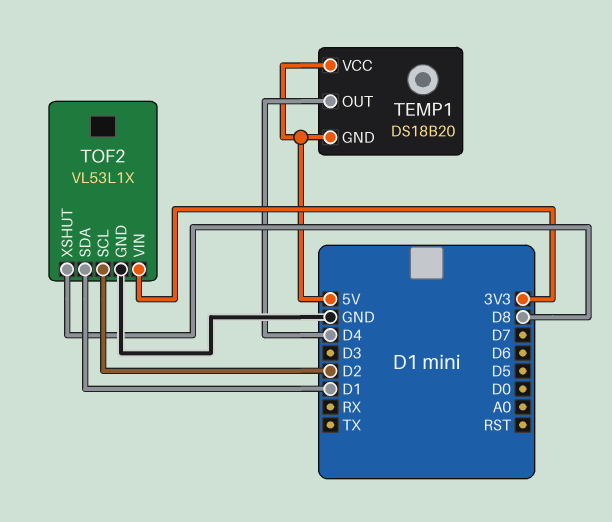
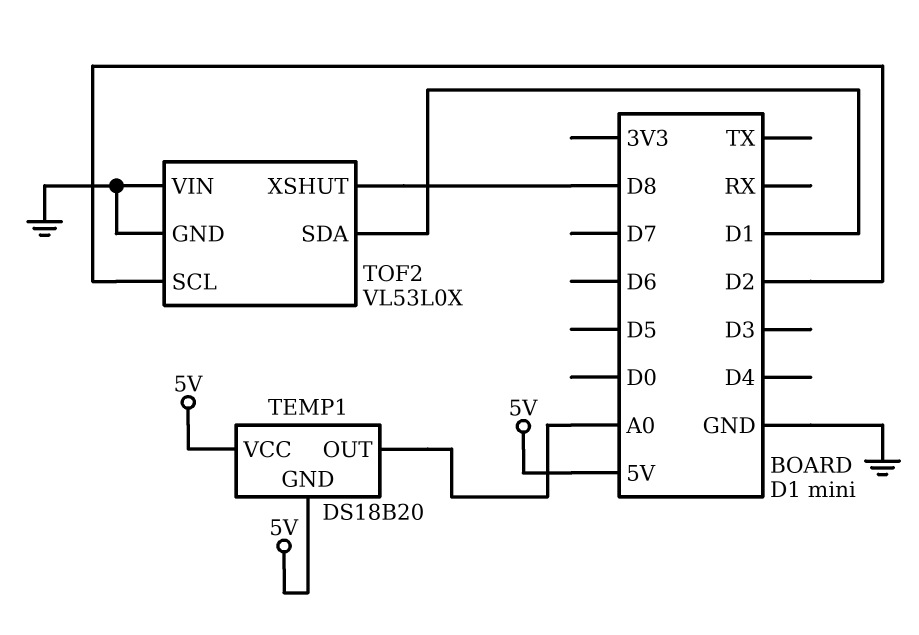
TEMP1 pin OUT: D4 -> A0
TOF2: VL53L1X -> VL53L0X
TOF2 pin VIN: 3V3 -> GND

